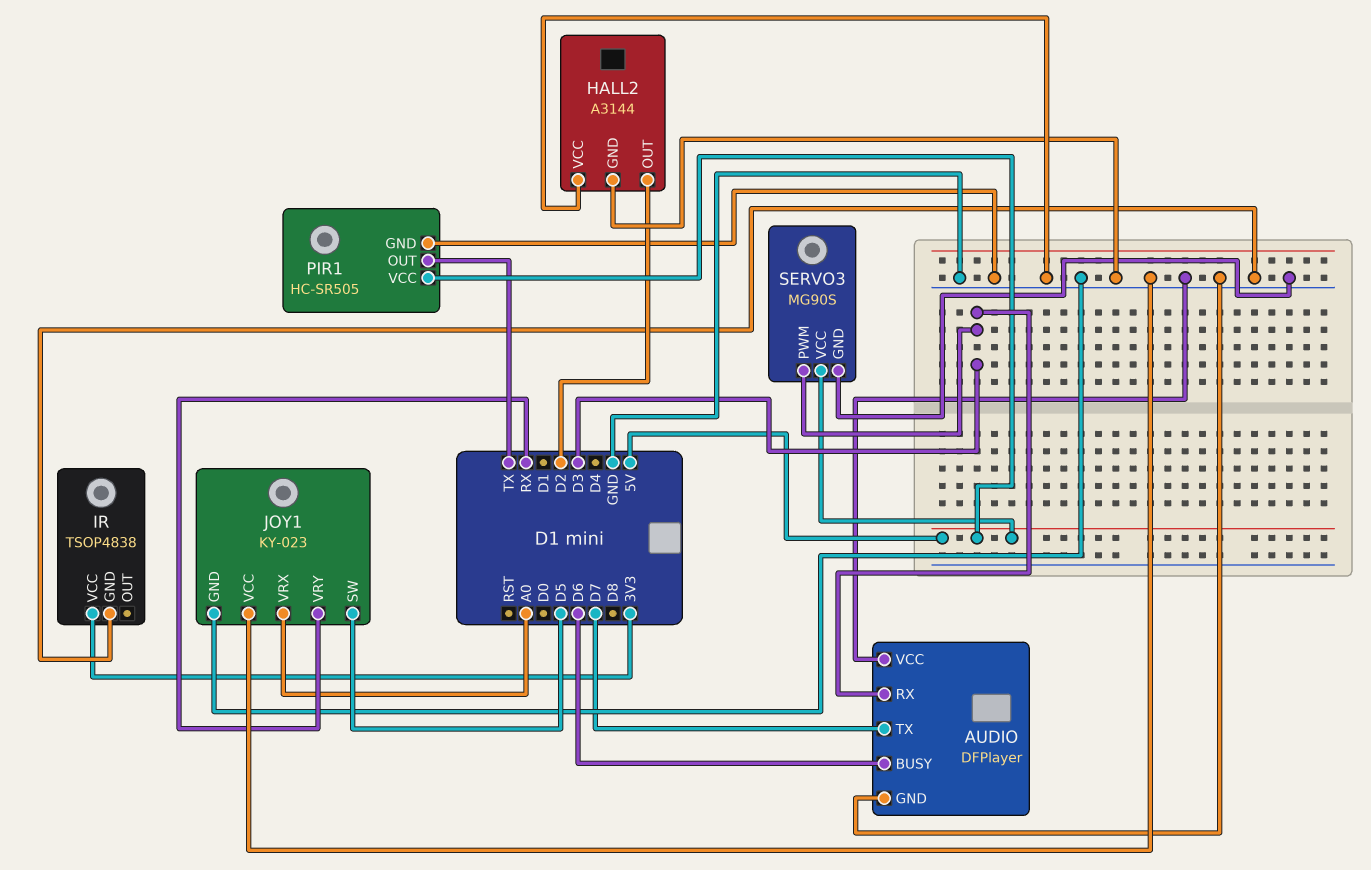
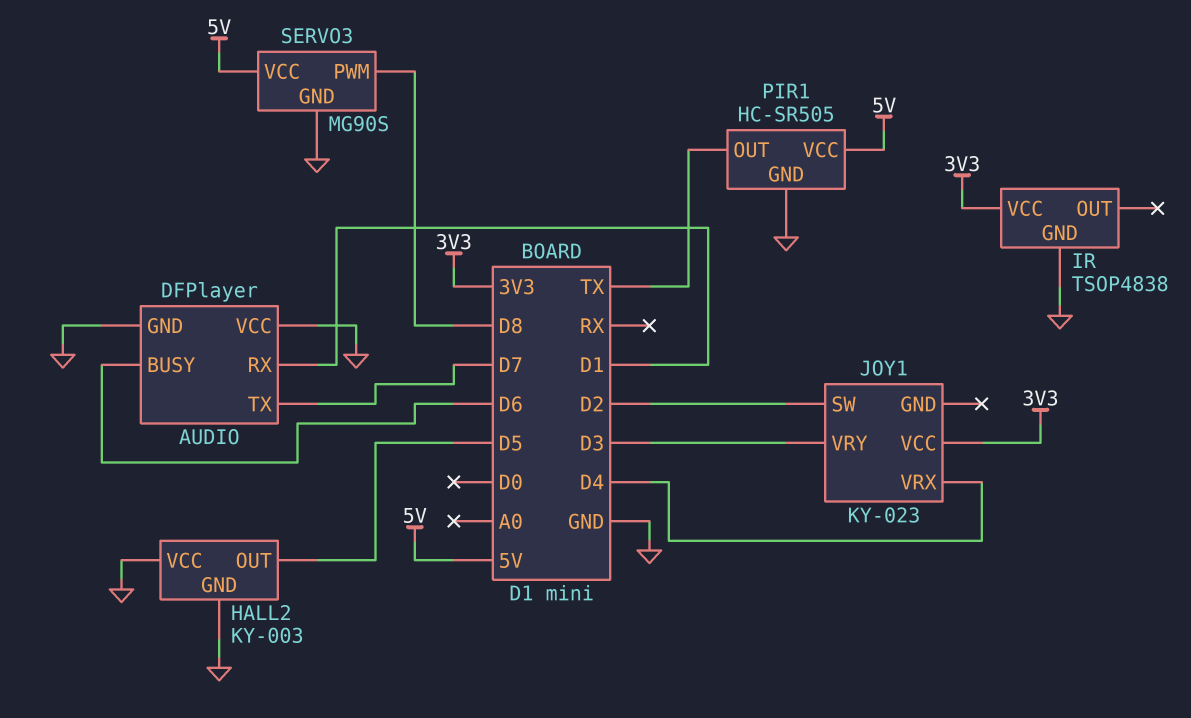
AUDIO pin RX: D3 -> D1
HALL2: A3144 -> KY-003
HALL2 pin OUT: D2 -> D5
JOY1 pin GND: GND -> none
JOY1 pin SW: D5 -> D2
JOY1 pin VCC: GND -> 3V3
JOY1 pin VRX: A0 -> D4
JOY1 pin VRY: RX -> D3
SERVO3 pin PWM: D3 -> D8

